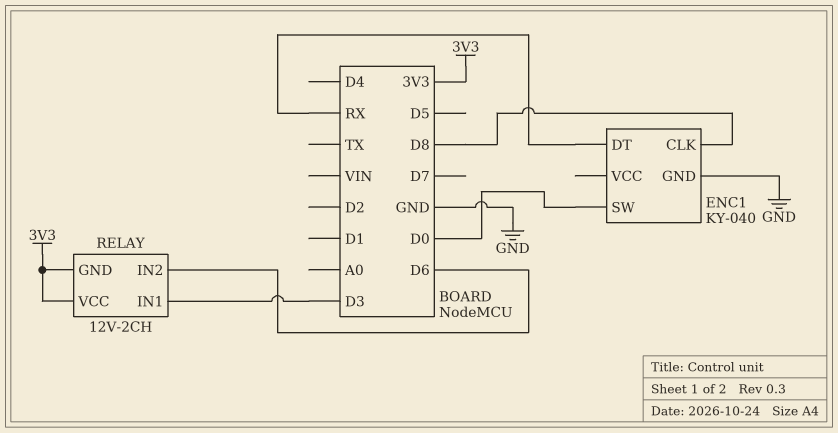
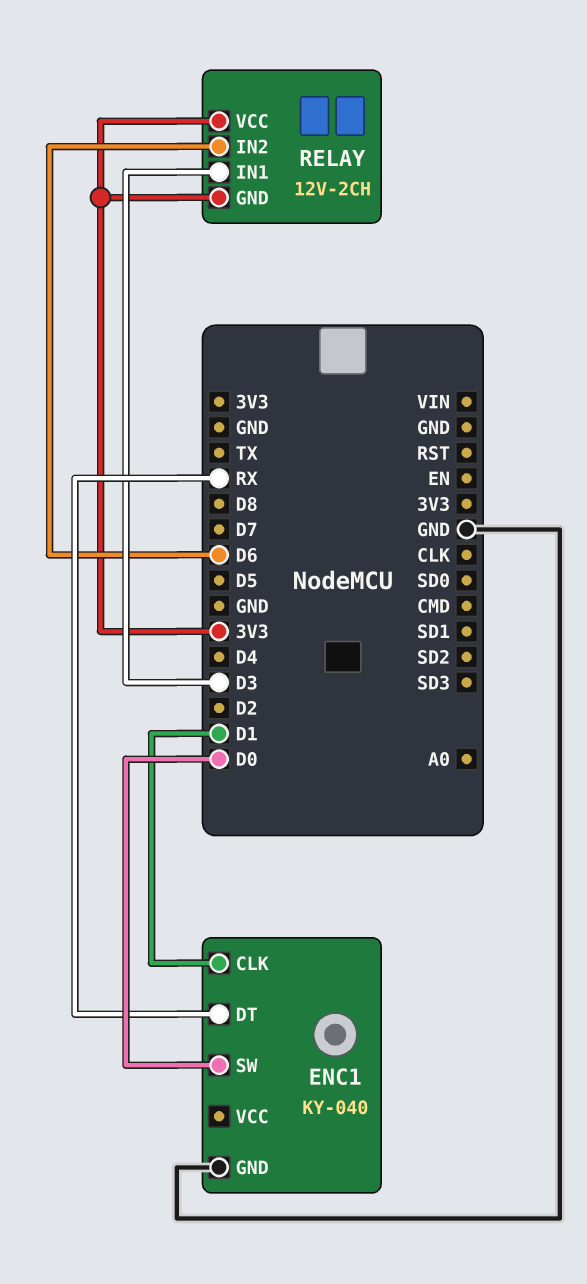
ENC1 pin CLK: D8 -> D1

